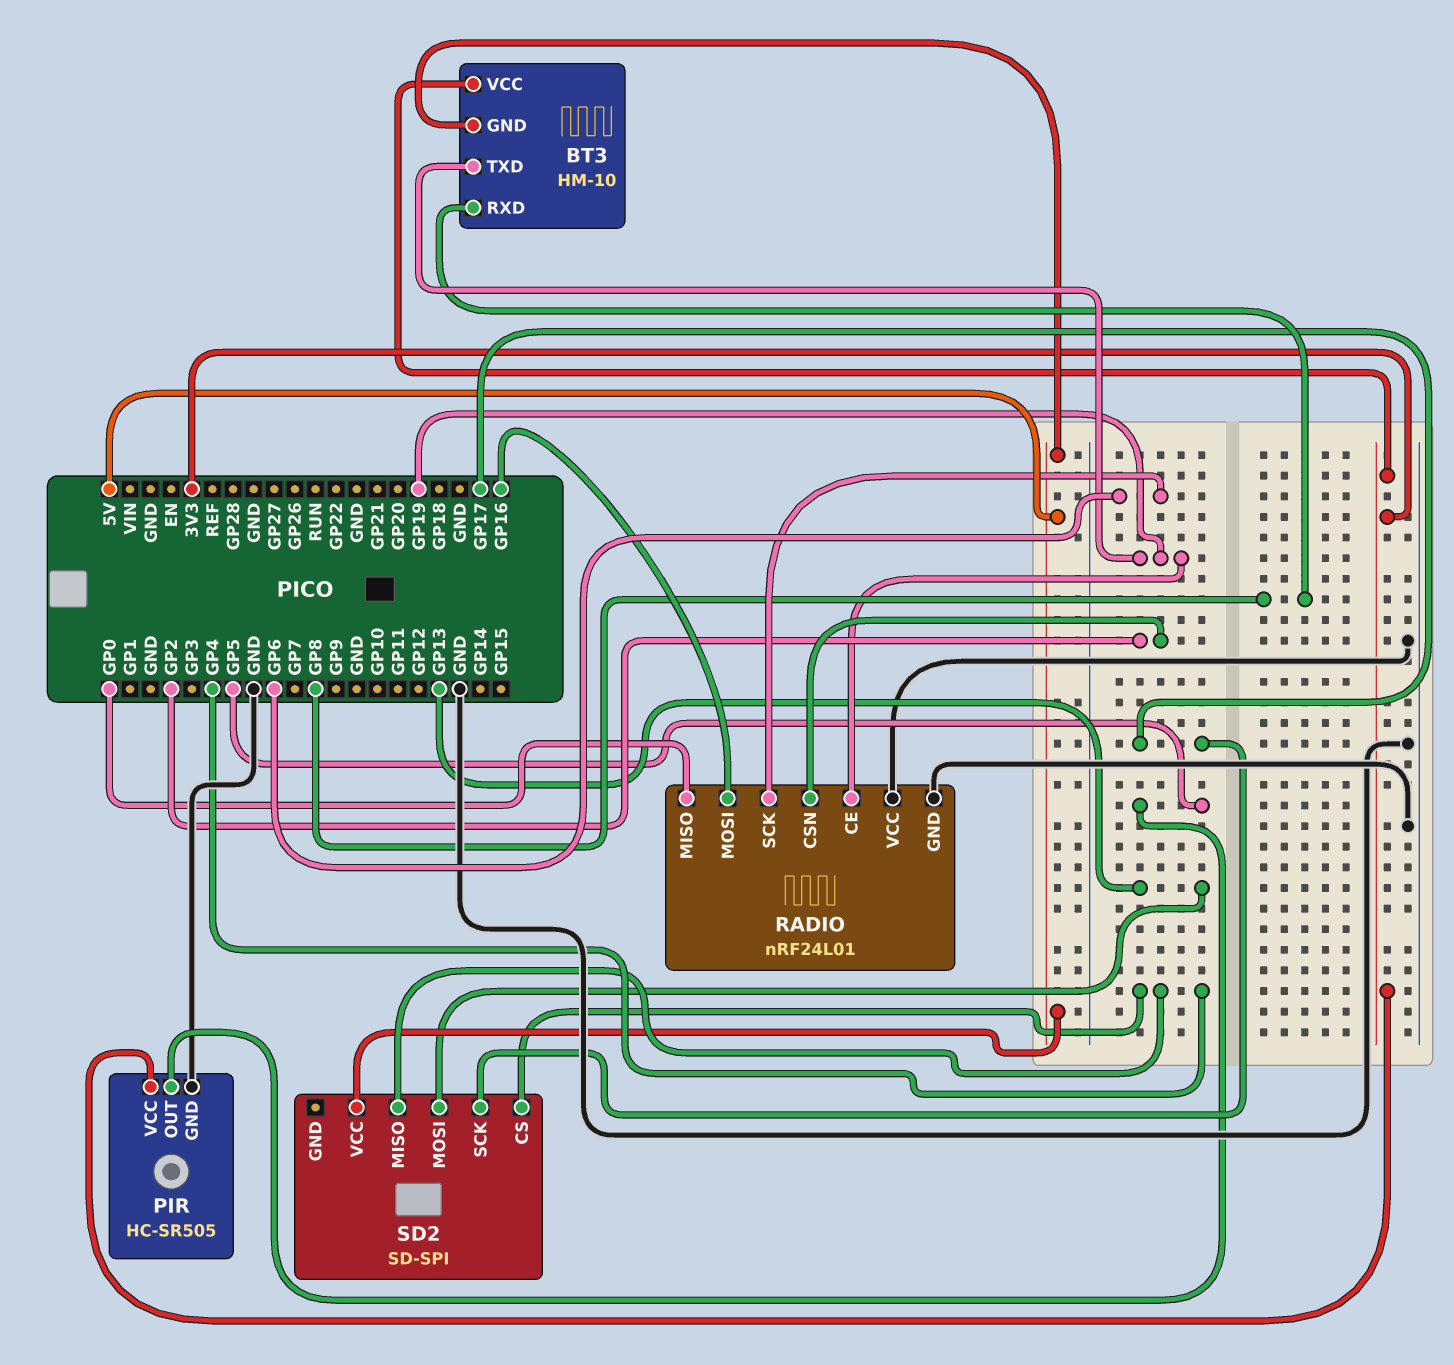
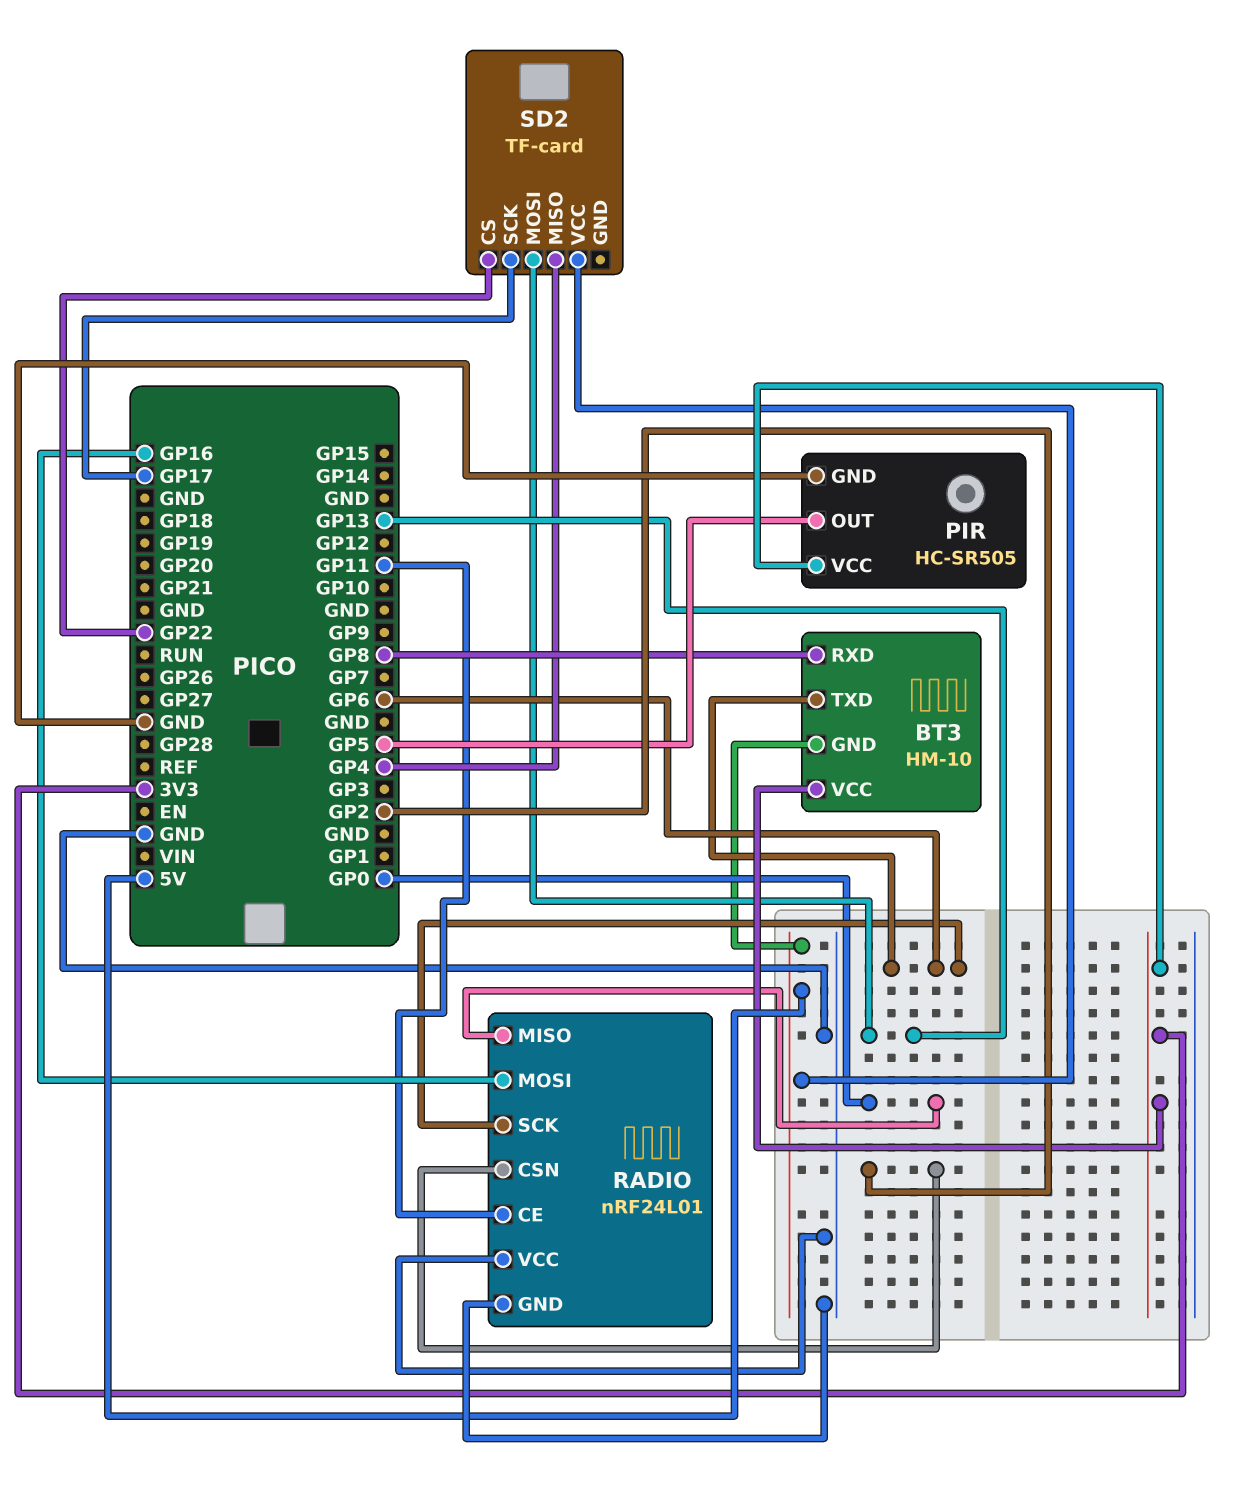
BT3 pin TXD: GP19 -> GP6
RADIO pin CE: GP19 -> GP11
SD2: SD-SPI -> TF-card
SD2 pin CS: GP4 -> GP22

